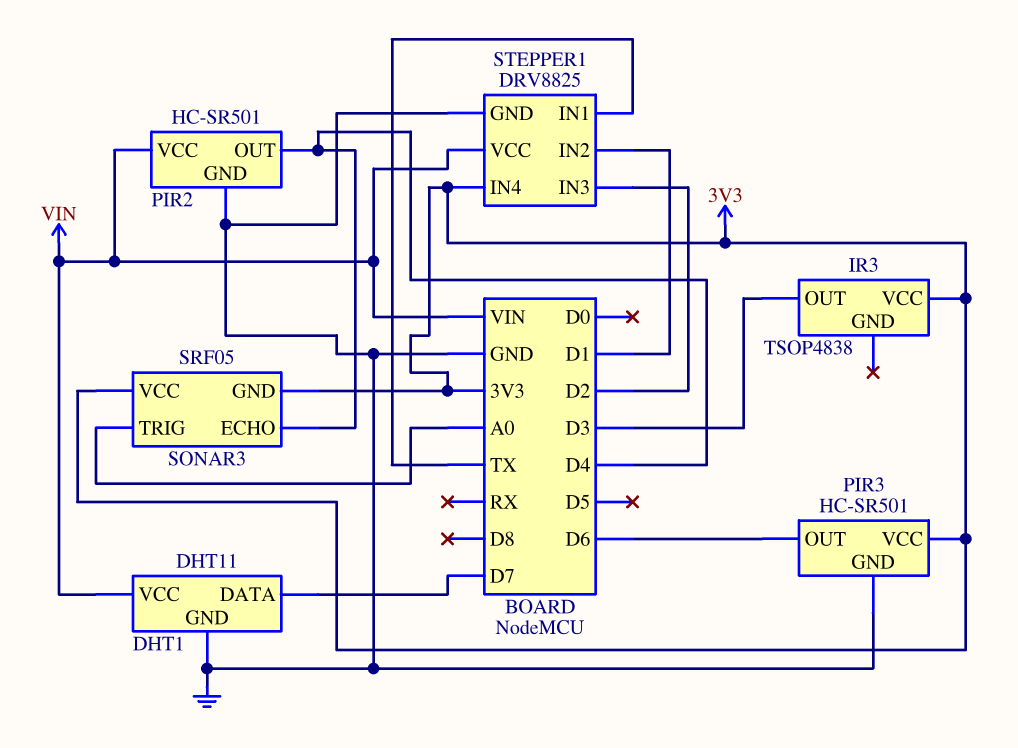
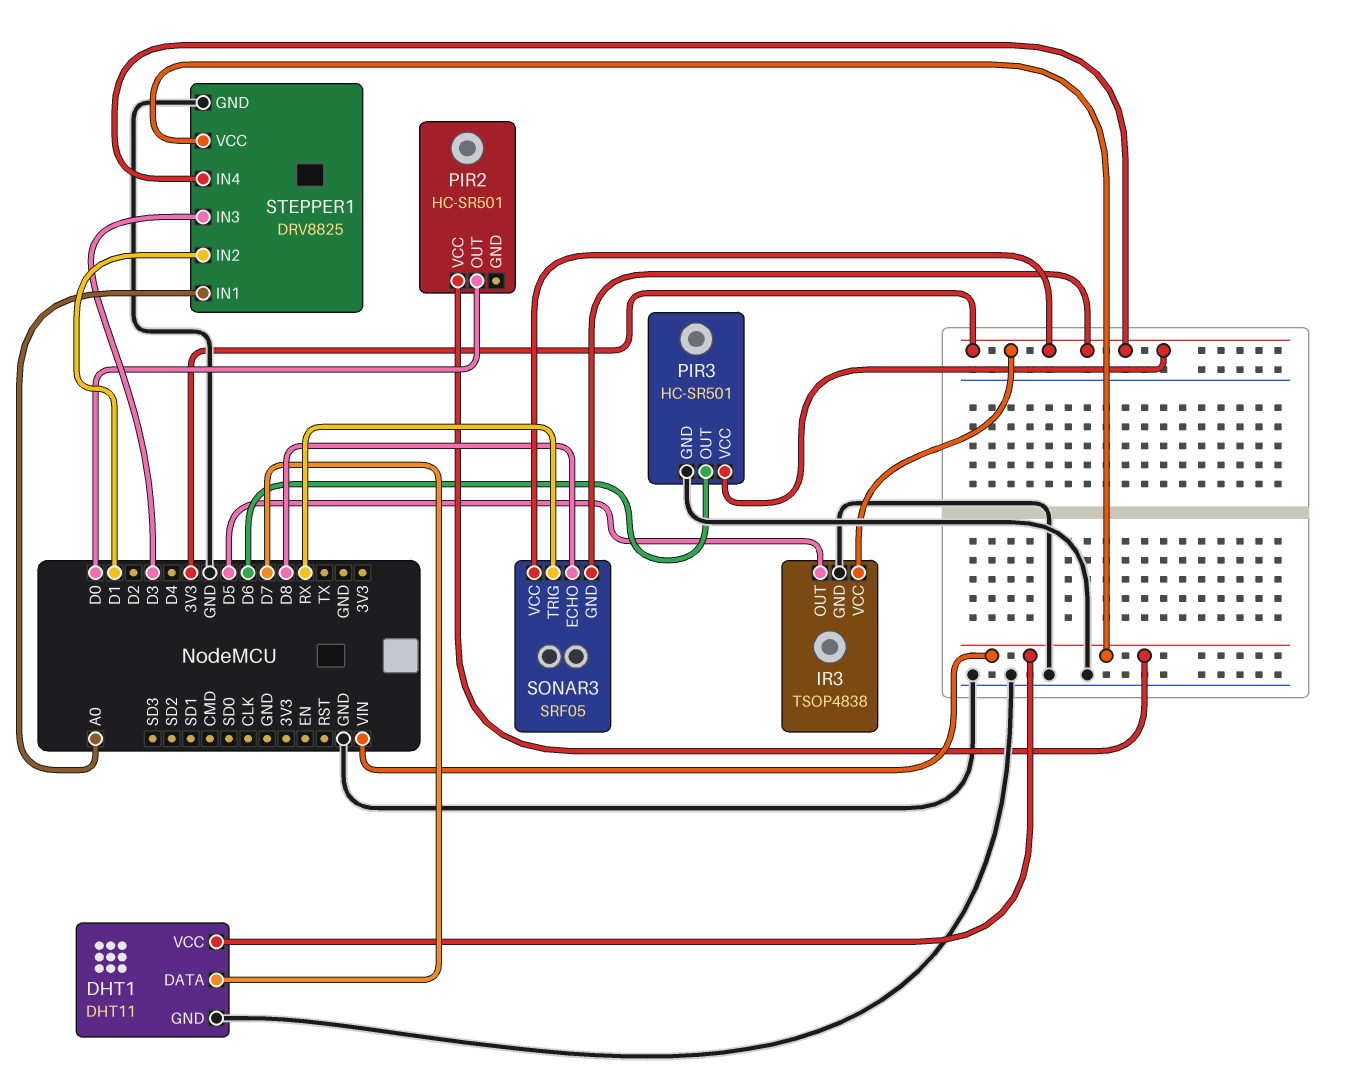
IR3 pin GND: none -> GND
IR3 pin OUT: D3 -> D5
PIR2 pin GND: GND -> none
PIR2 pin OUT: D4 -> D0
SONAR3 pin ECHO: D4 -> D8
SONAR3 pin TRIG: A0 -> RX
STEPPER1 pin IN1: TX -> A0
STEPPER1 pin IN3: D2 -> D3

